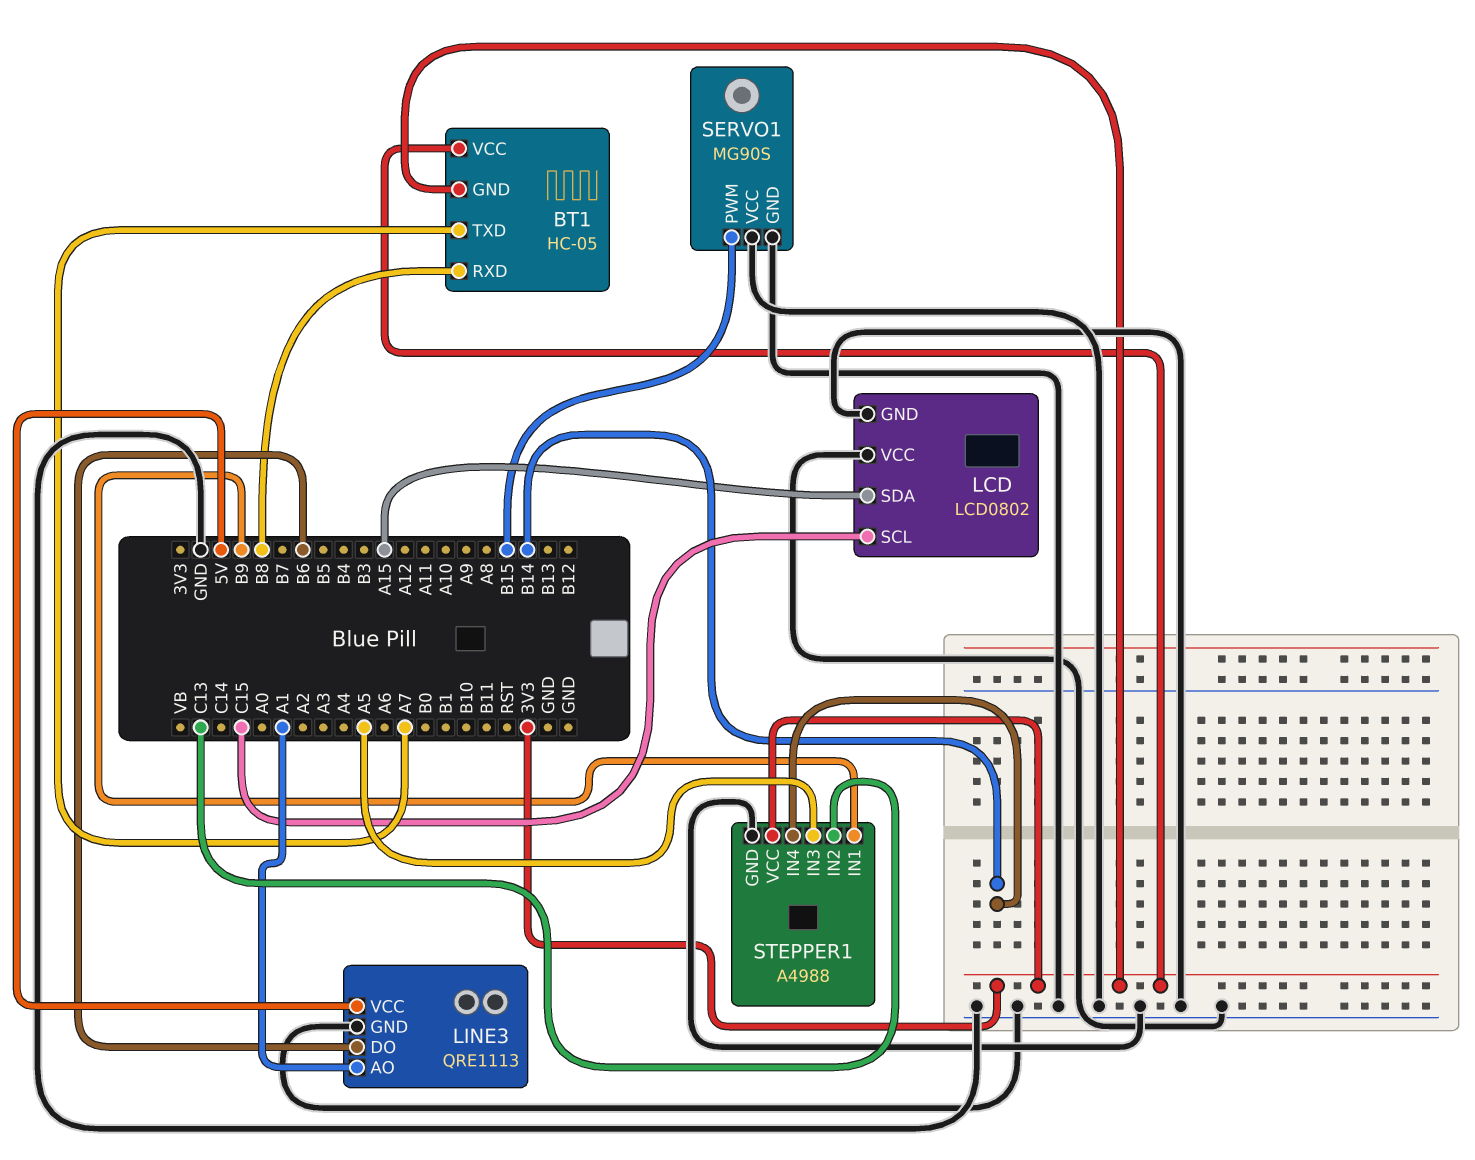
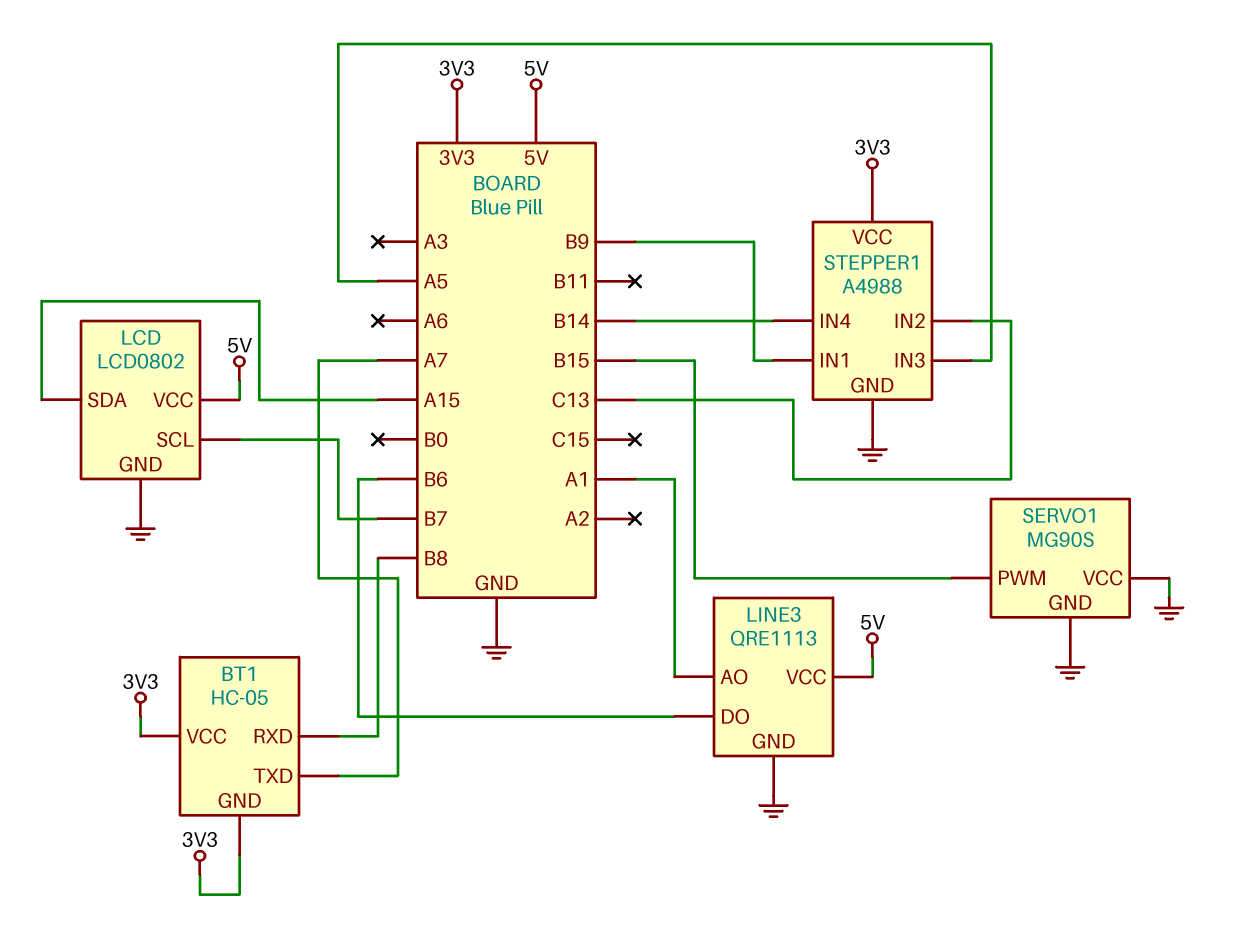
LCD pin SCL: C15 -> B7
LCD pin VCC: GND -> 5V

